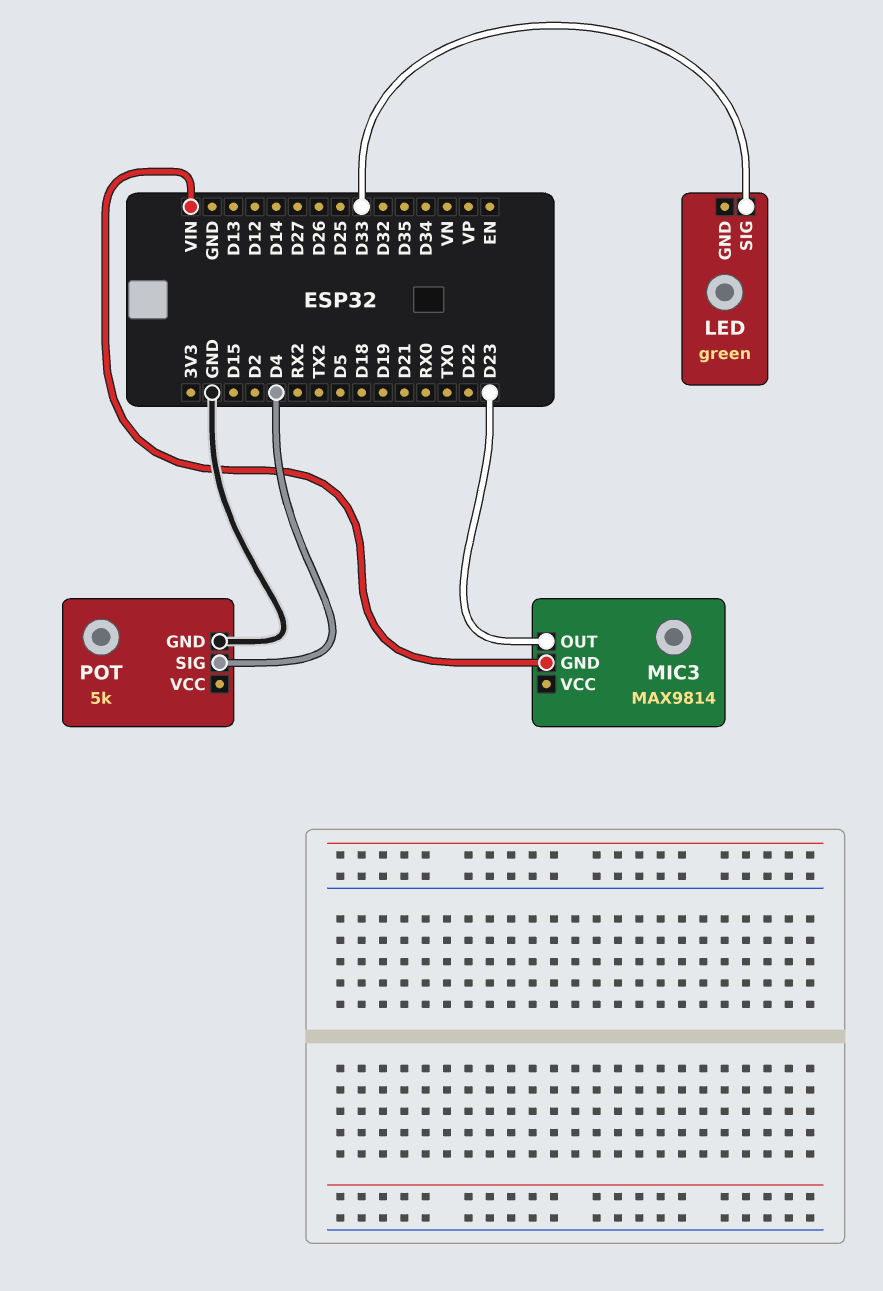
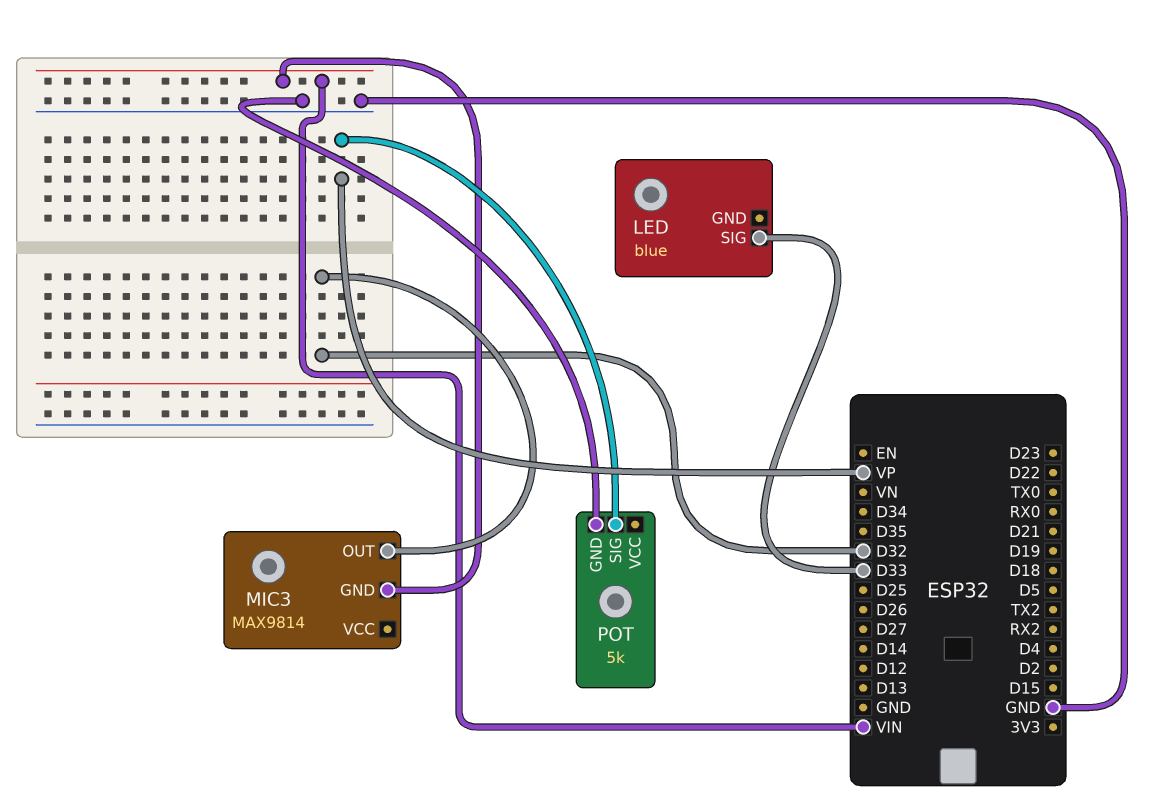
LED: green -> blue
MIC3 pin OUT: D23 -> D32
POT pin SIG: D4 -> VP

